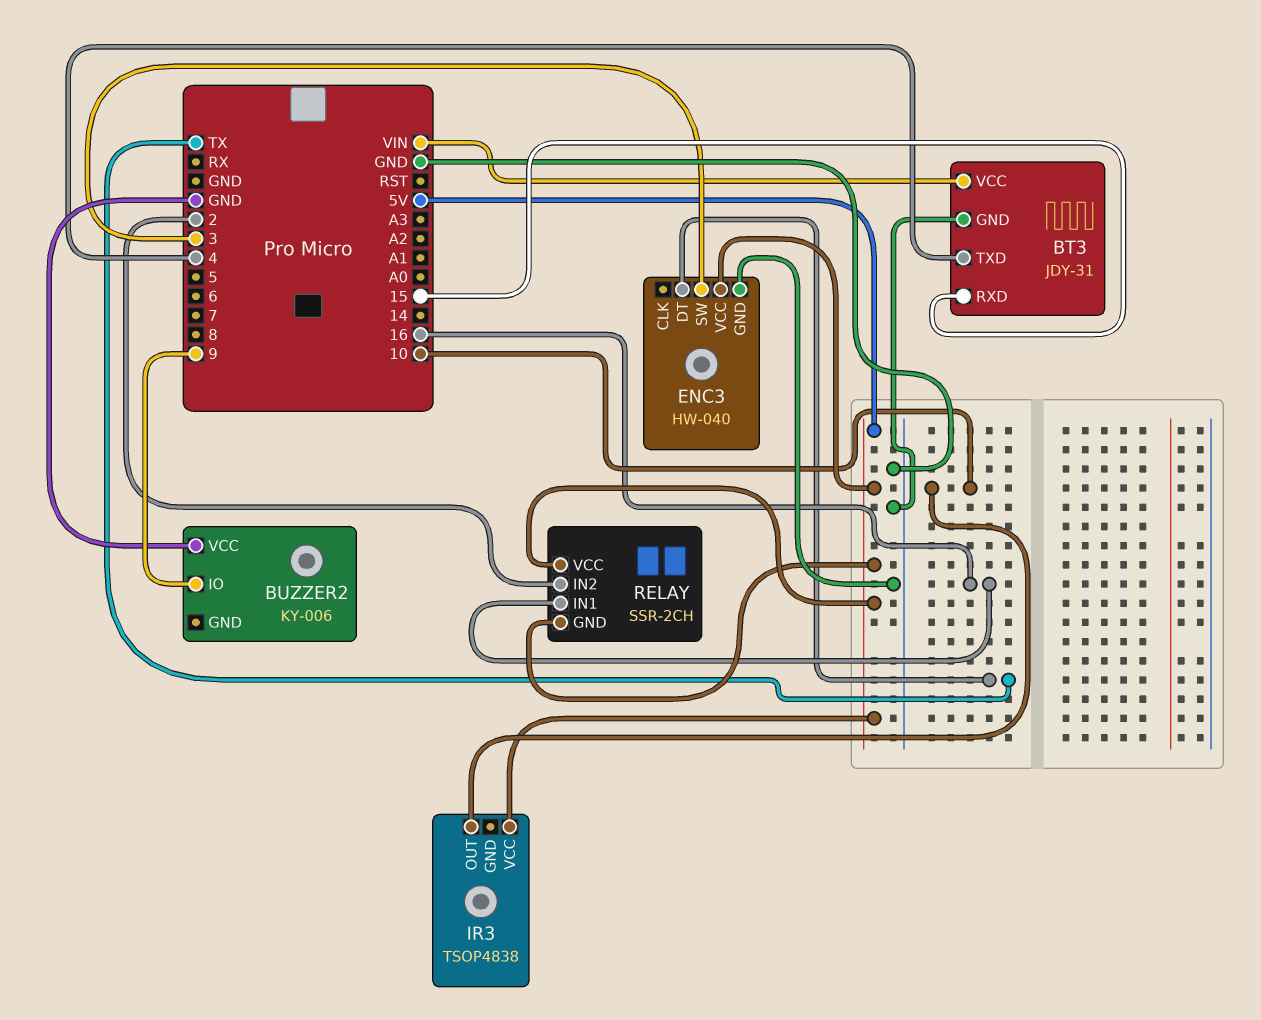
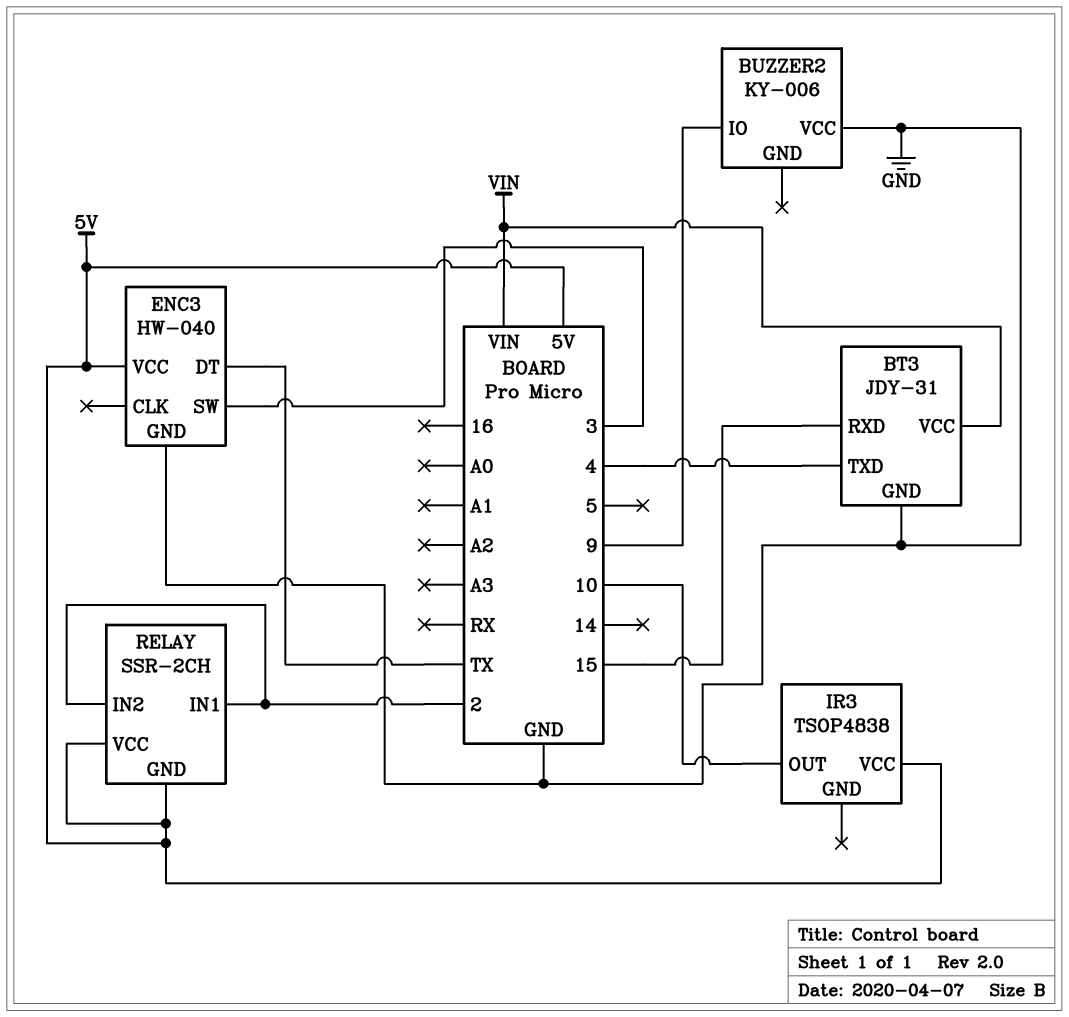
RELAY pin IN1: 16 -> 2

